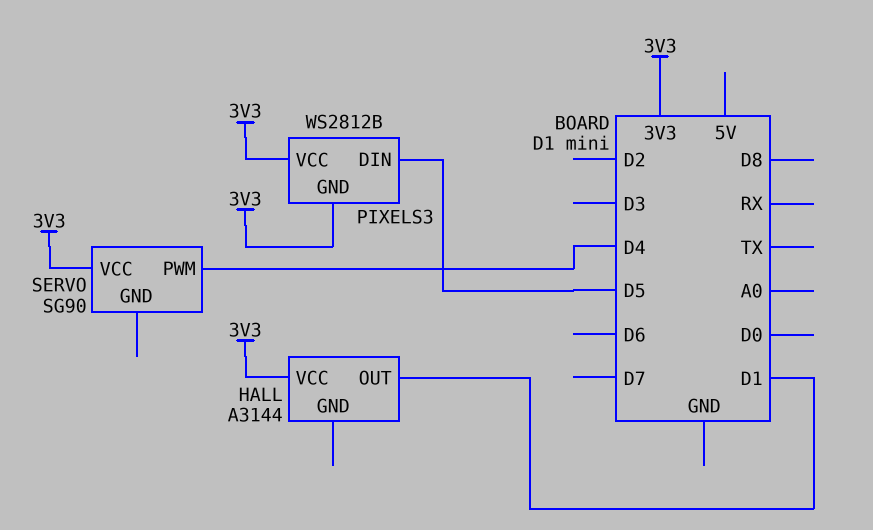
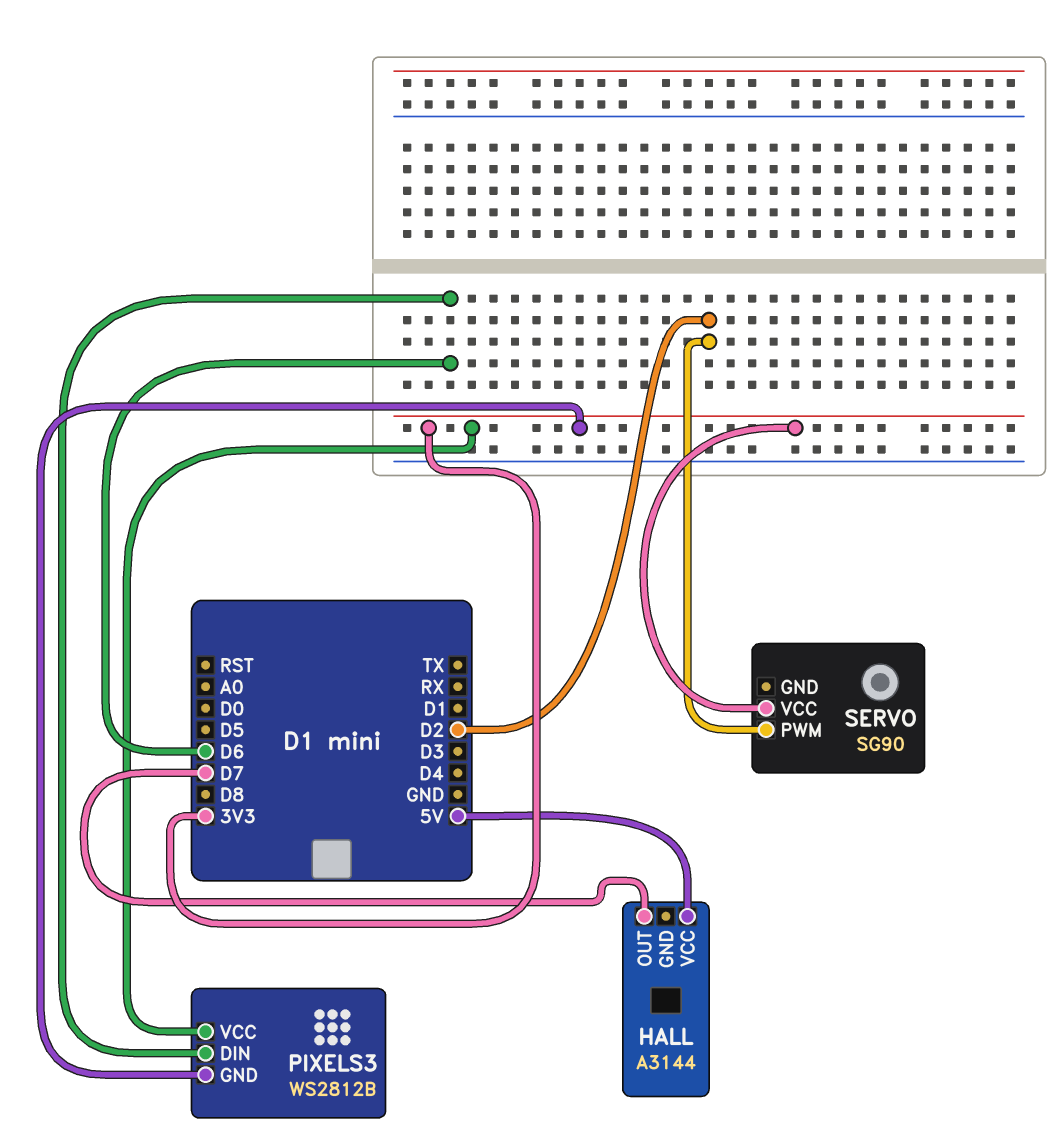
HALL pin OUT: D1 -> D7
HALL pin VCC: 3V3 -> 5V
PIXELS3 pin DIN: D5 -> D6
SERVO pin PWM: D4 -> D2

